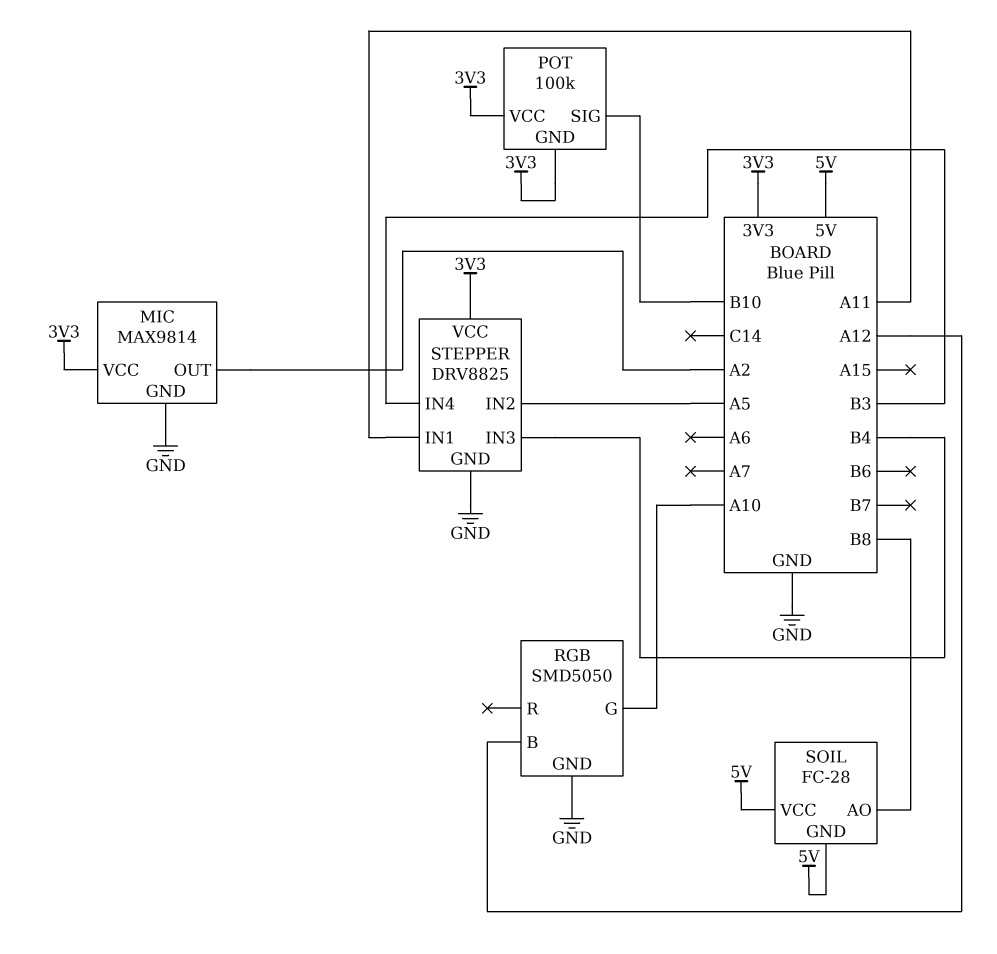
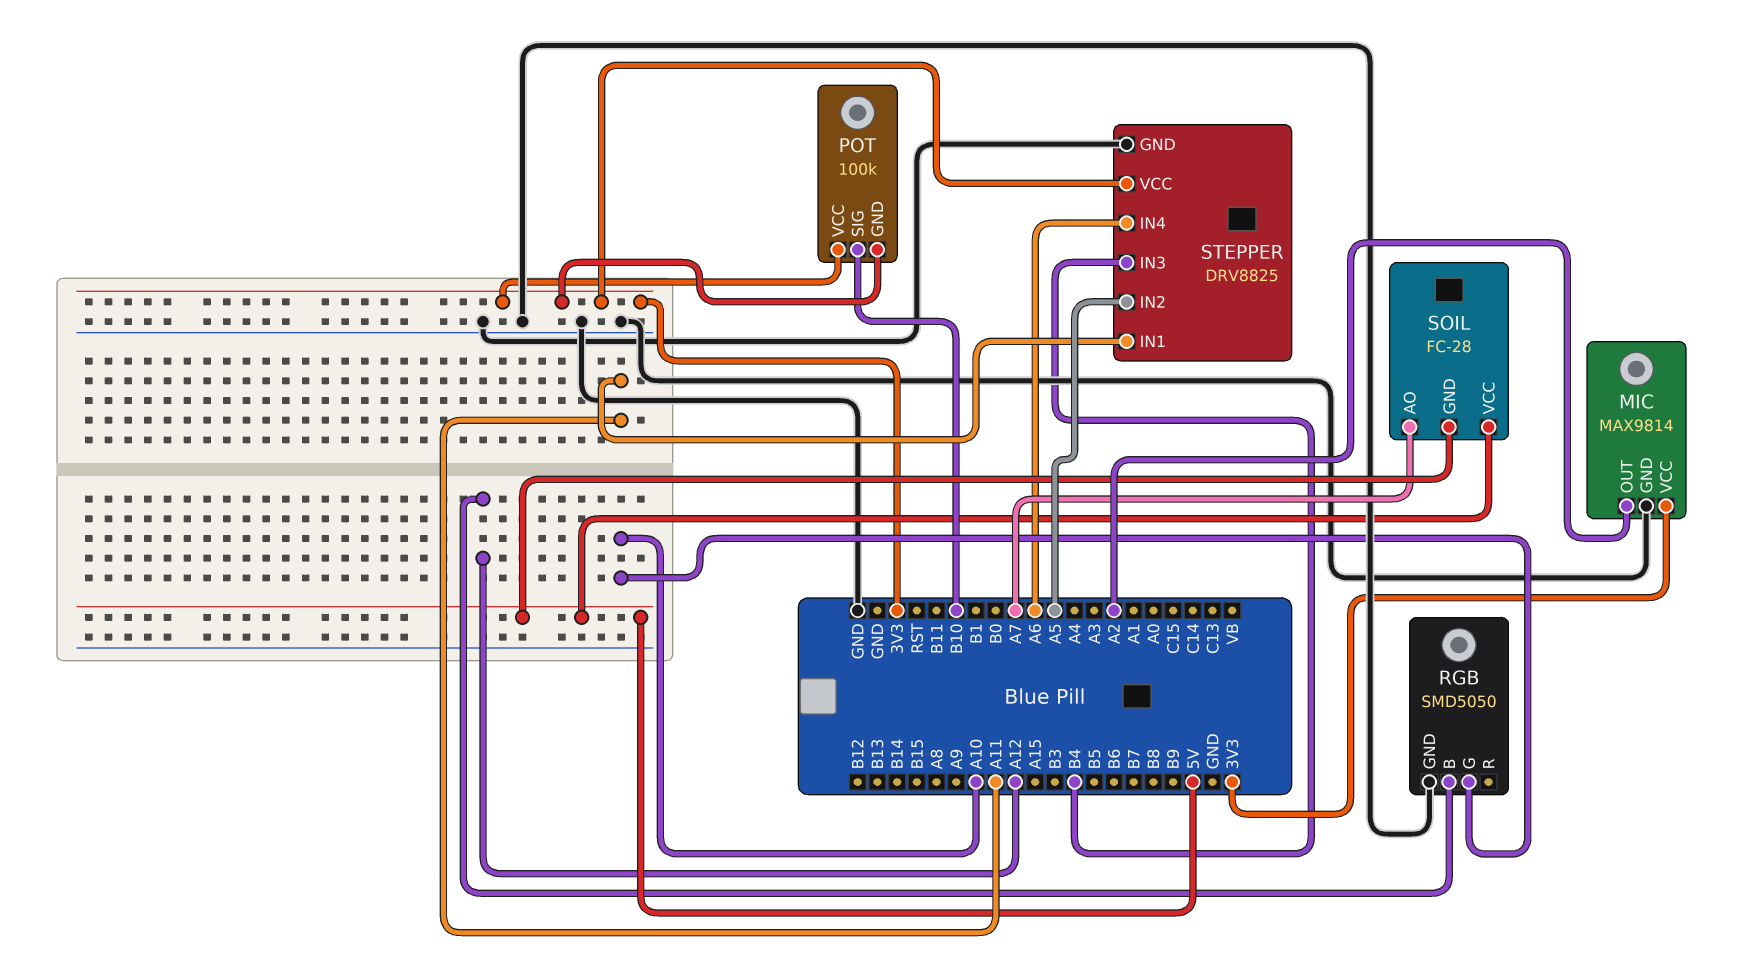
SOIL pin AO: B8 -> A7
STEPPER pin IN4: B3 -> A6

